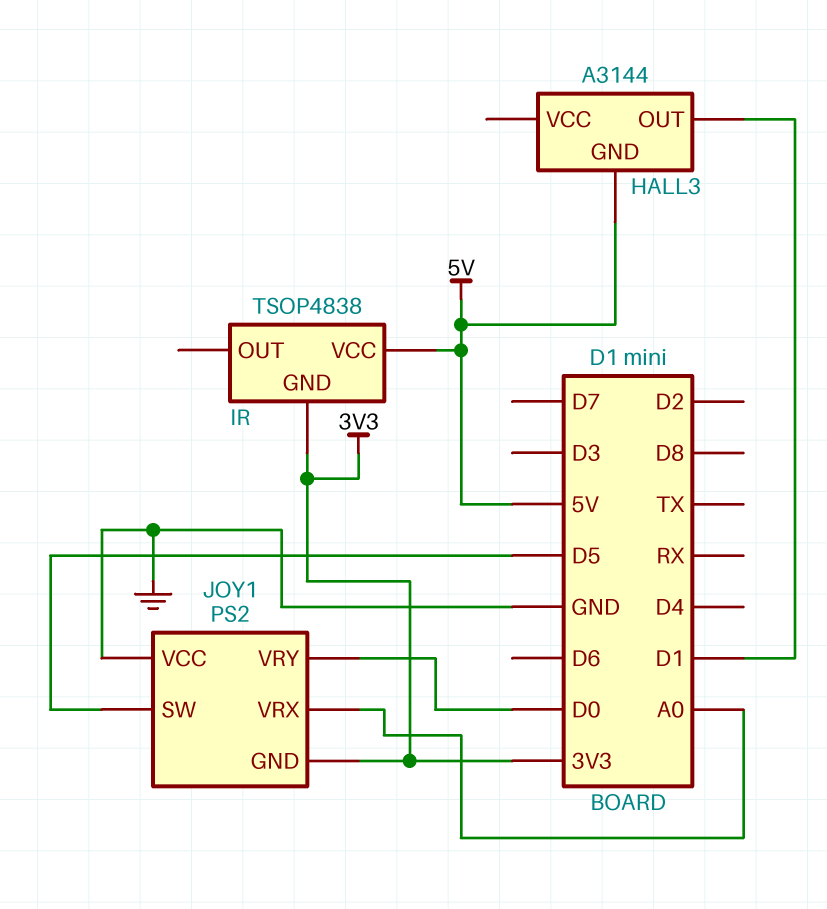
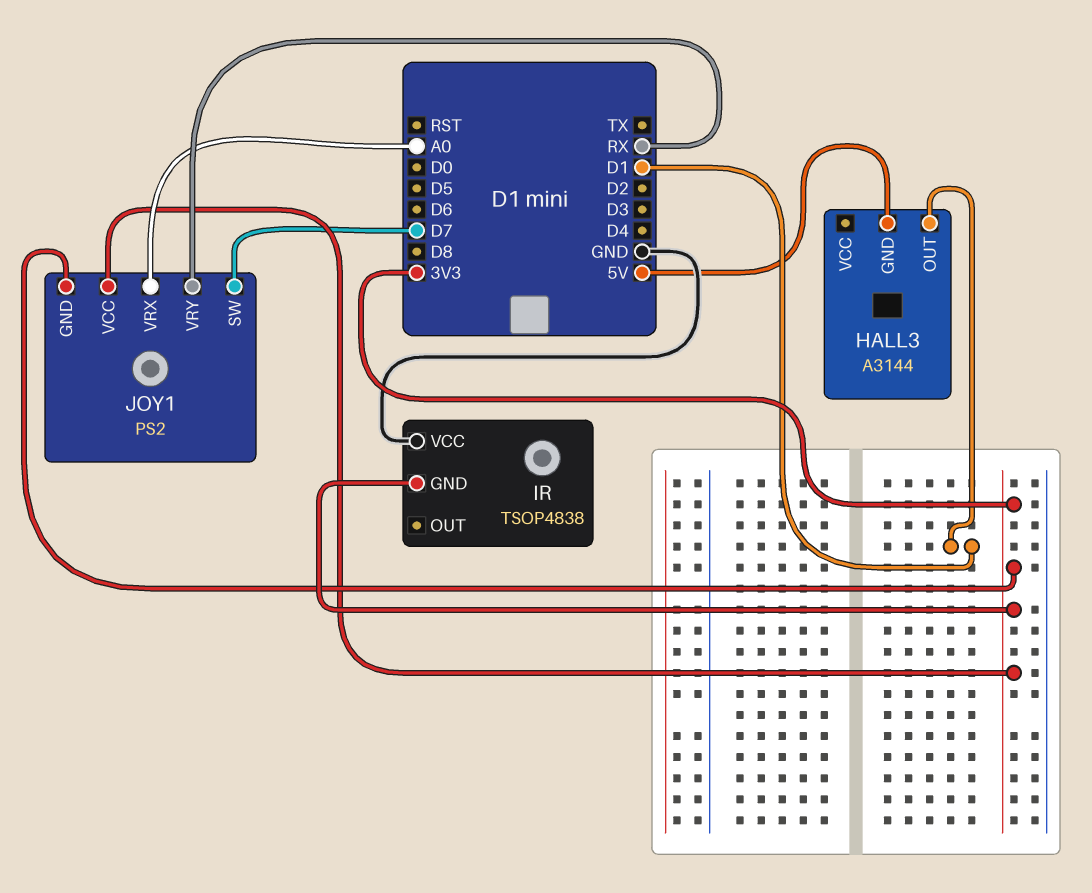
IR pin VCC: 5V -> GND
JOY1 pin SW: D5 -> D7
JOY1 pin VCC: GND -> 3V3
JOY1 pin VRY: D0 -> RX

